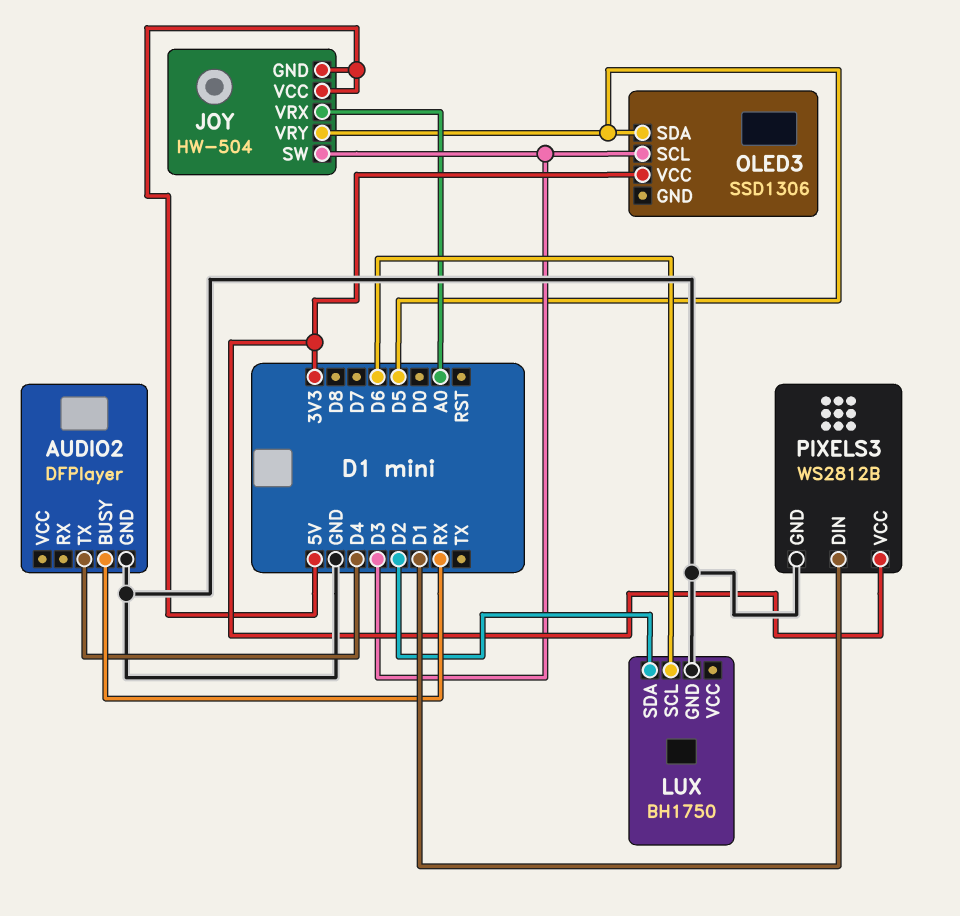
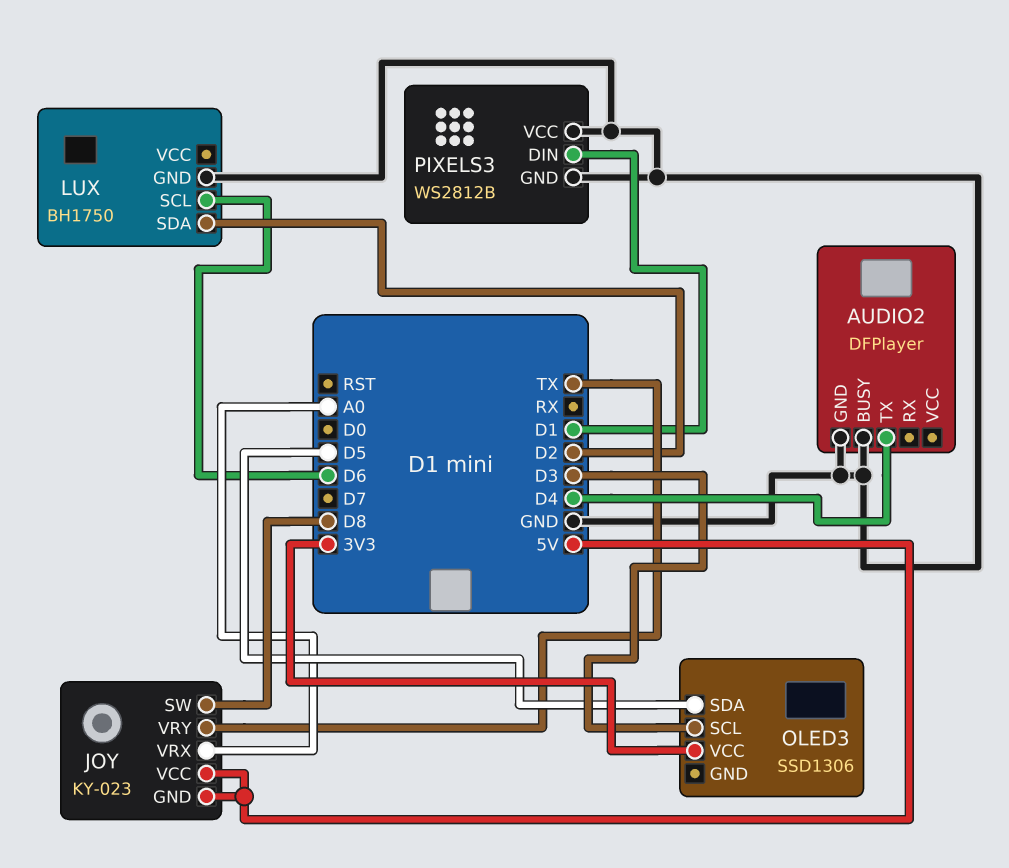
AUDIO2 pin BUSY: RX -> GND
JOY: HW-504 -> KY-023
JOY pin SW: D3 -> D8
JOY pin VRY: D5 -> TX
PIXELS3 pin VCC: 3V3 -> GND

